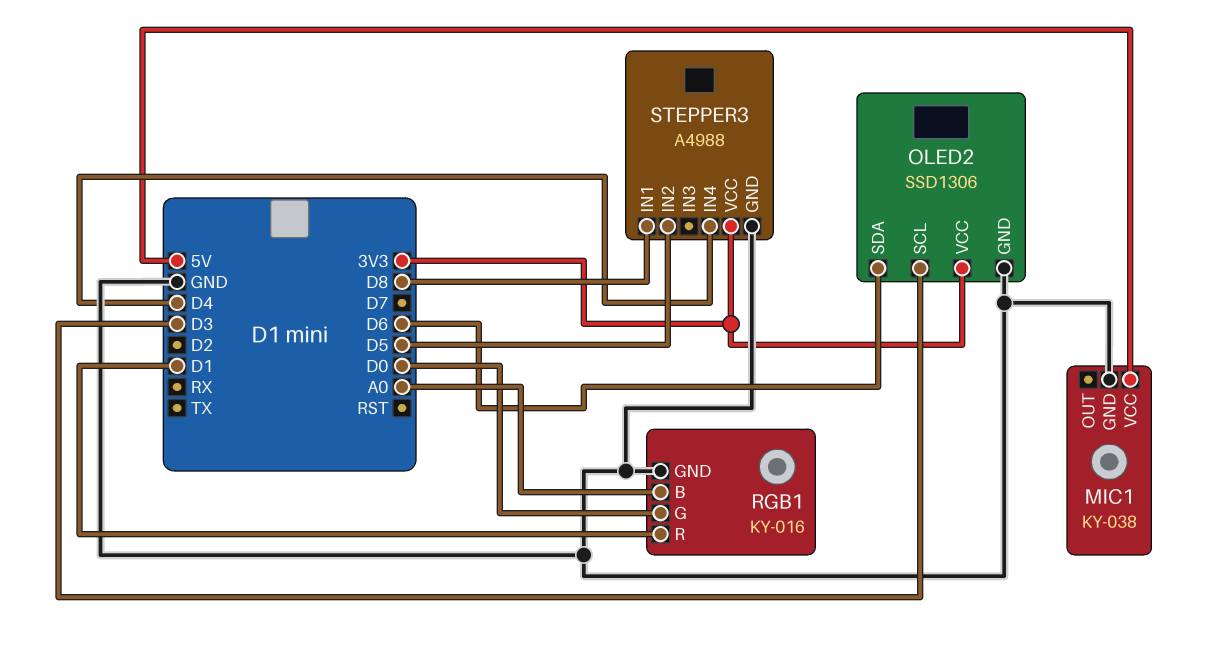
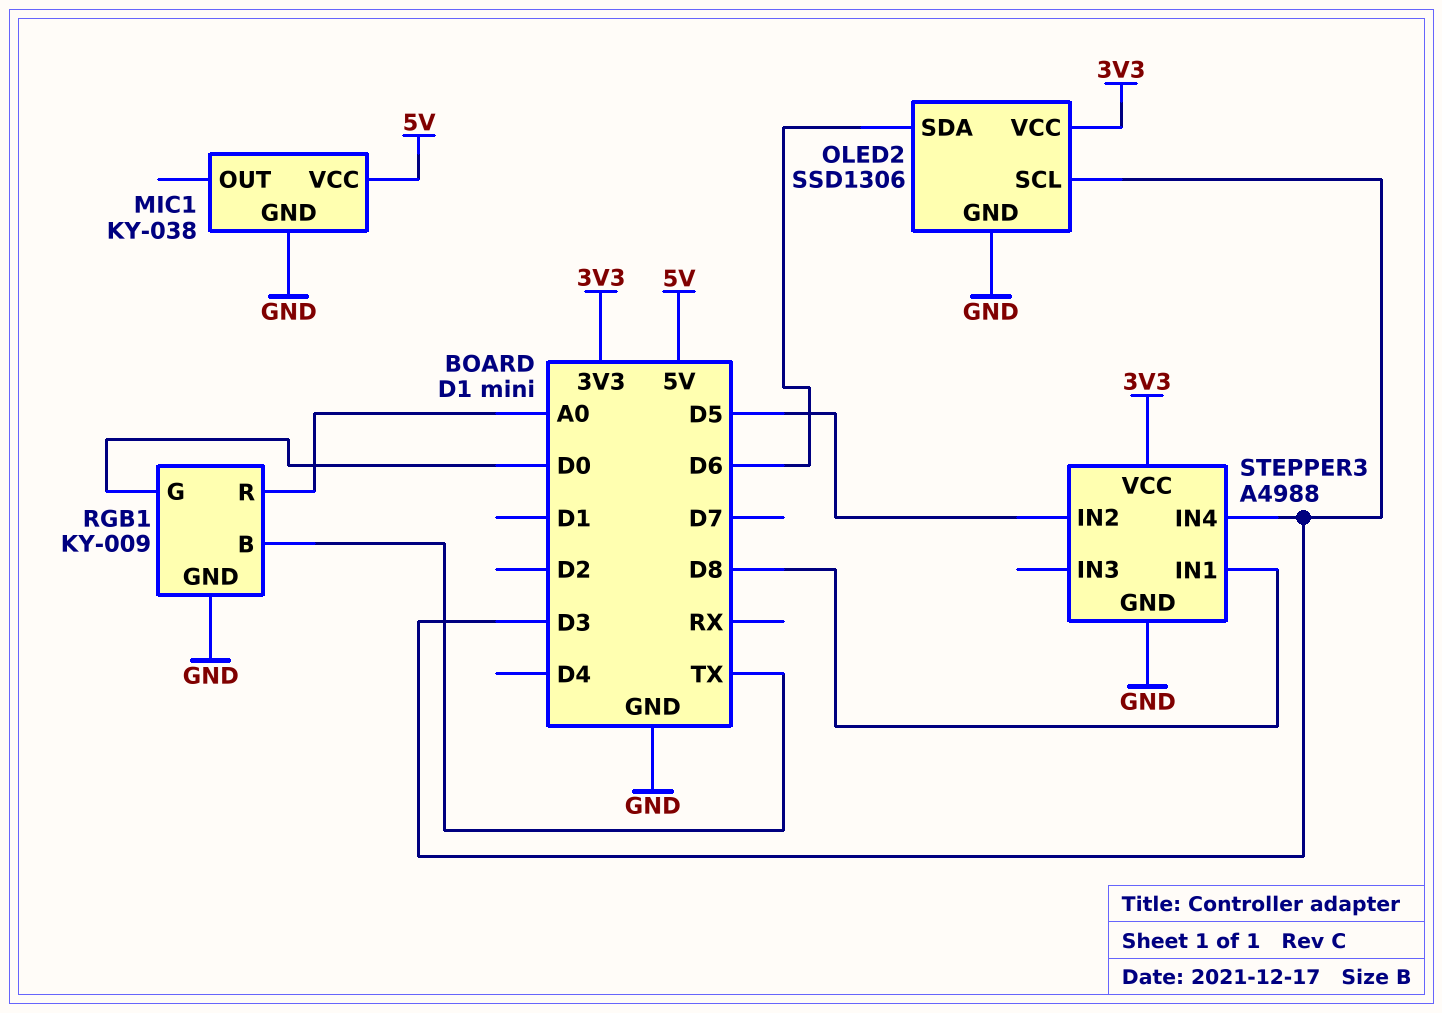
RGB1: KY-016 -> KY-009
RGB1 pin B: A0 -> TX
RGB1 pin R: D1 -> A0
STEPPER3 pin IN4: D4 -> D3

